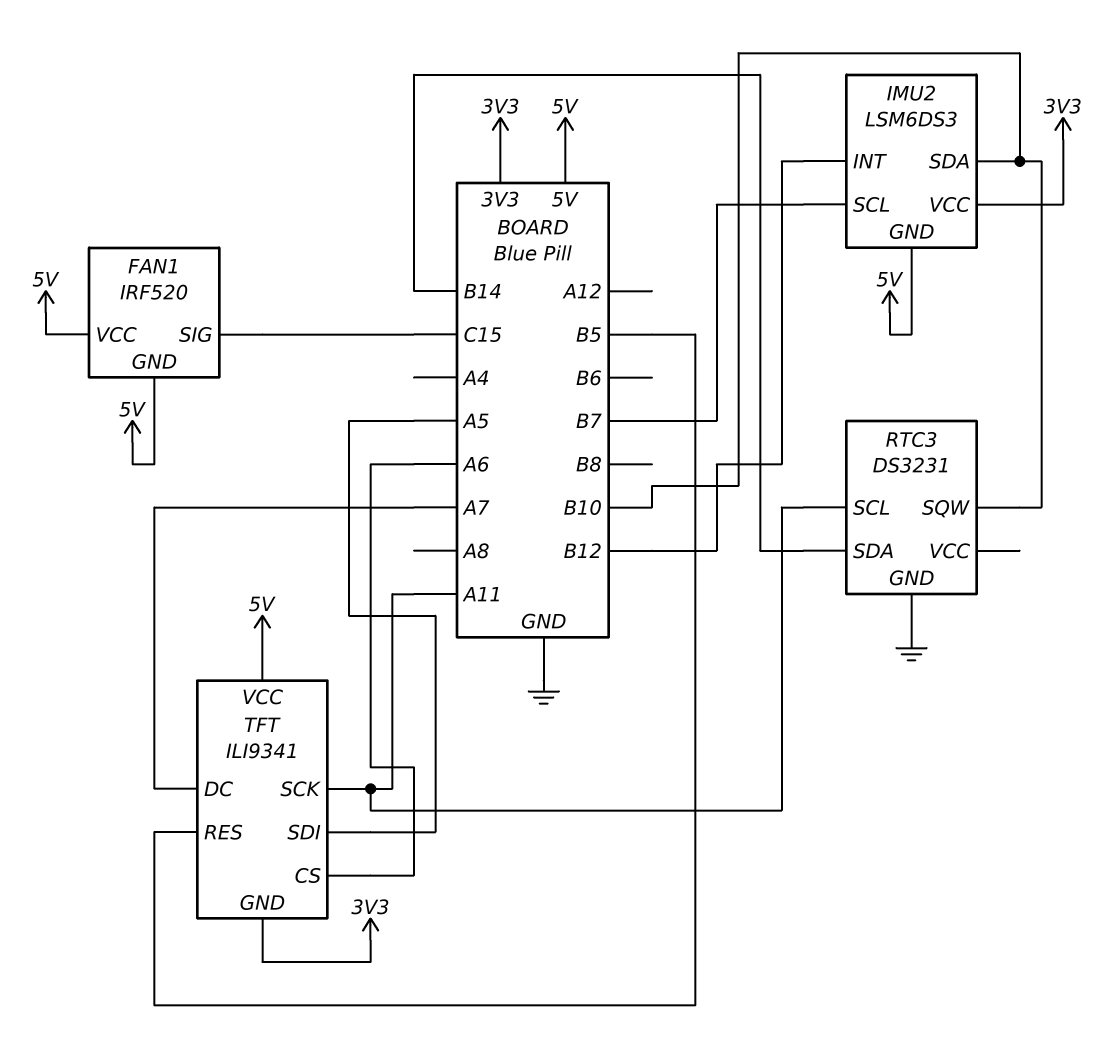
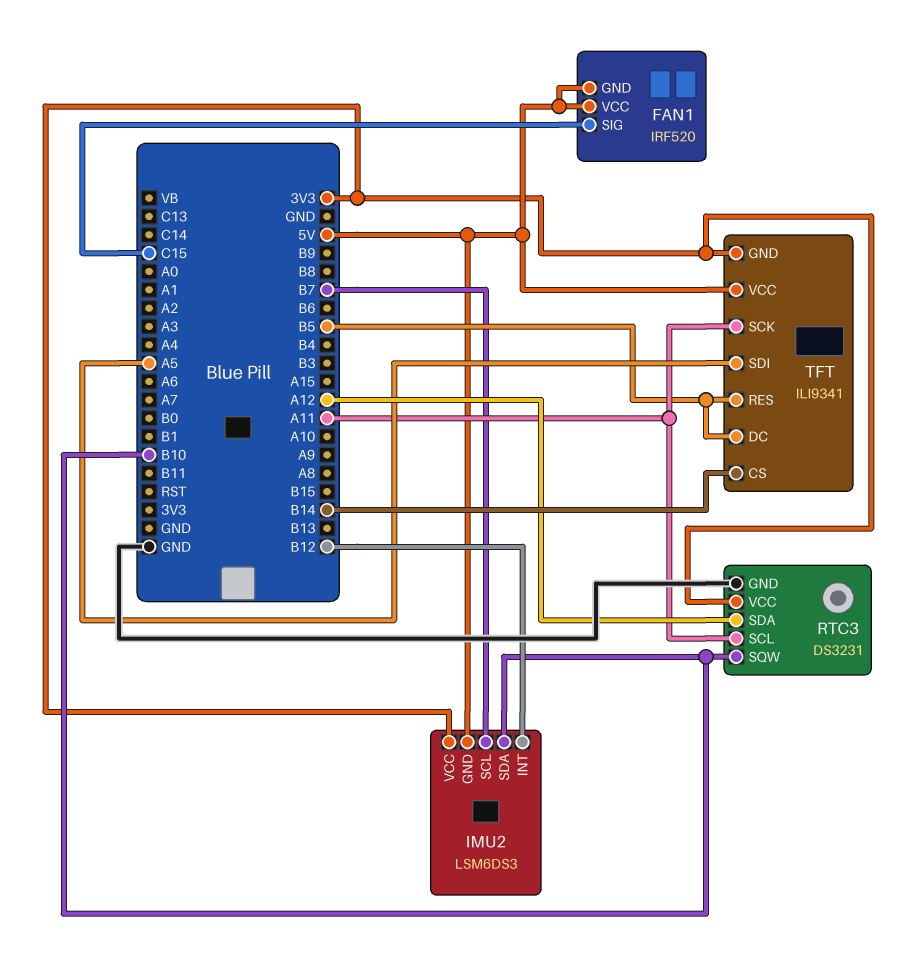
RTC3 pin SDA: B14 -> A12
RTC3 pin VCC: none -> 3V3
TFT pin CS: A6 -> B14
TFT pin DC: A7 -> B5

